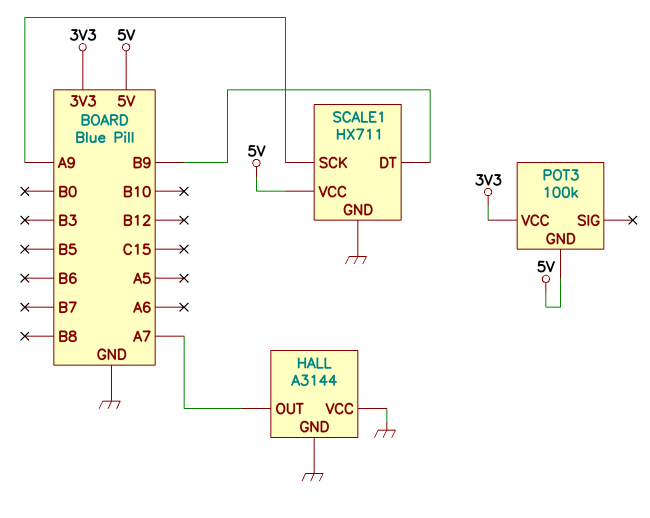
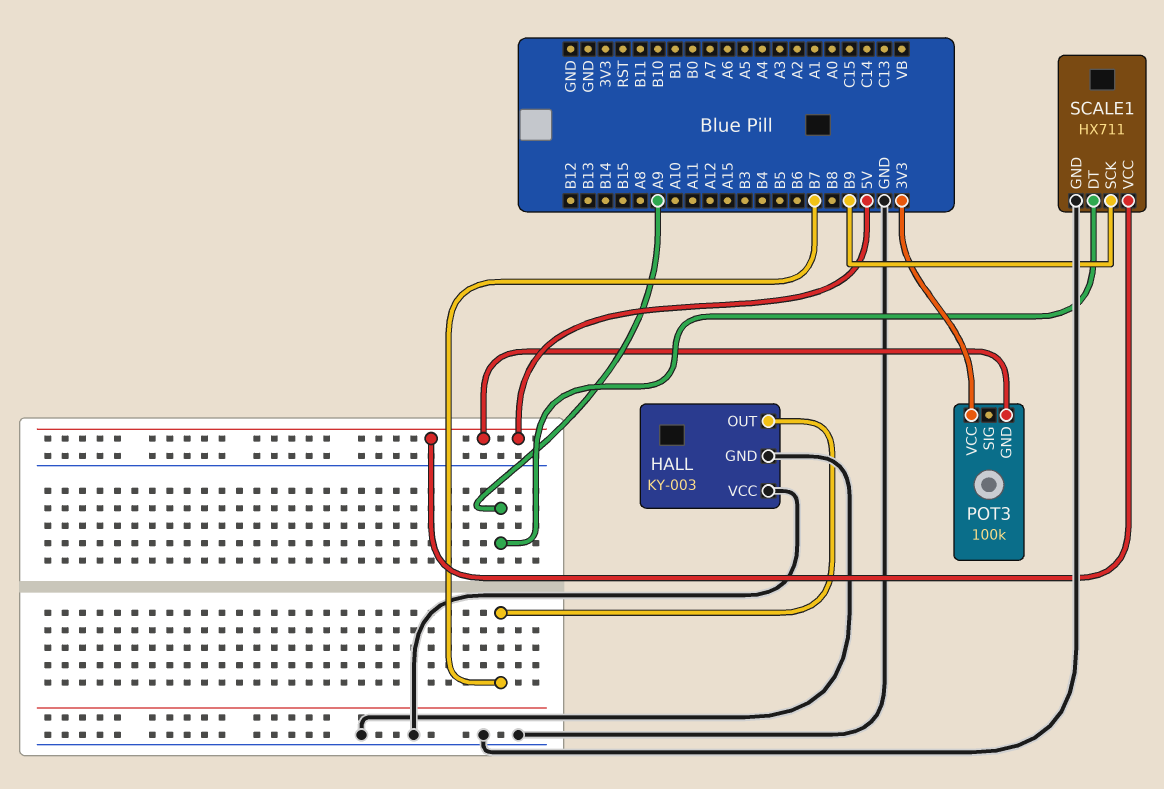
HALL: A3144 -> KY-003
HALL pin OUT: A7 -> B7
SCALE1 pin DT: B9 -> A9
SCALE1 pin SCK: A9 -> B9

